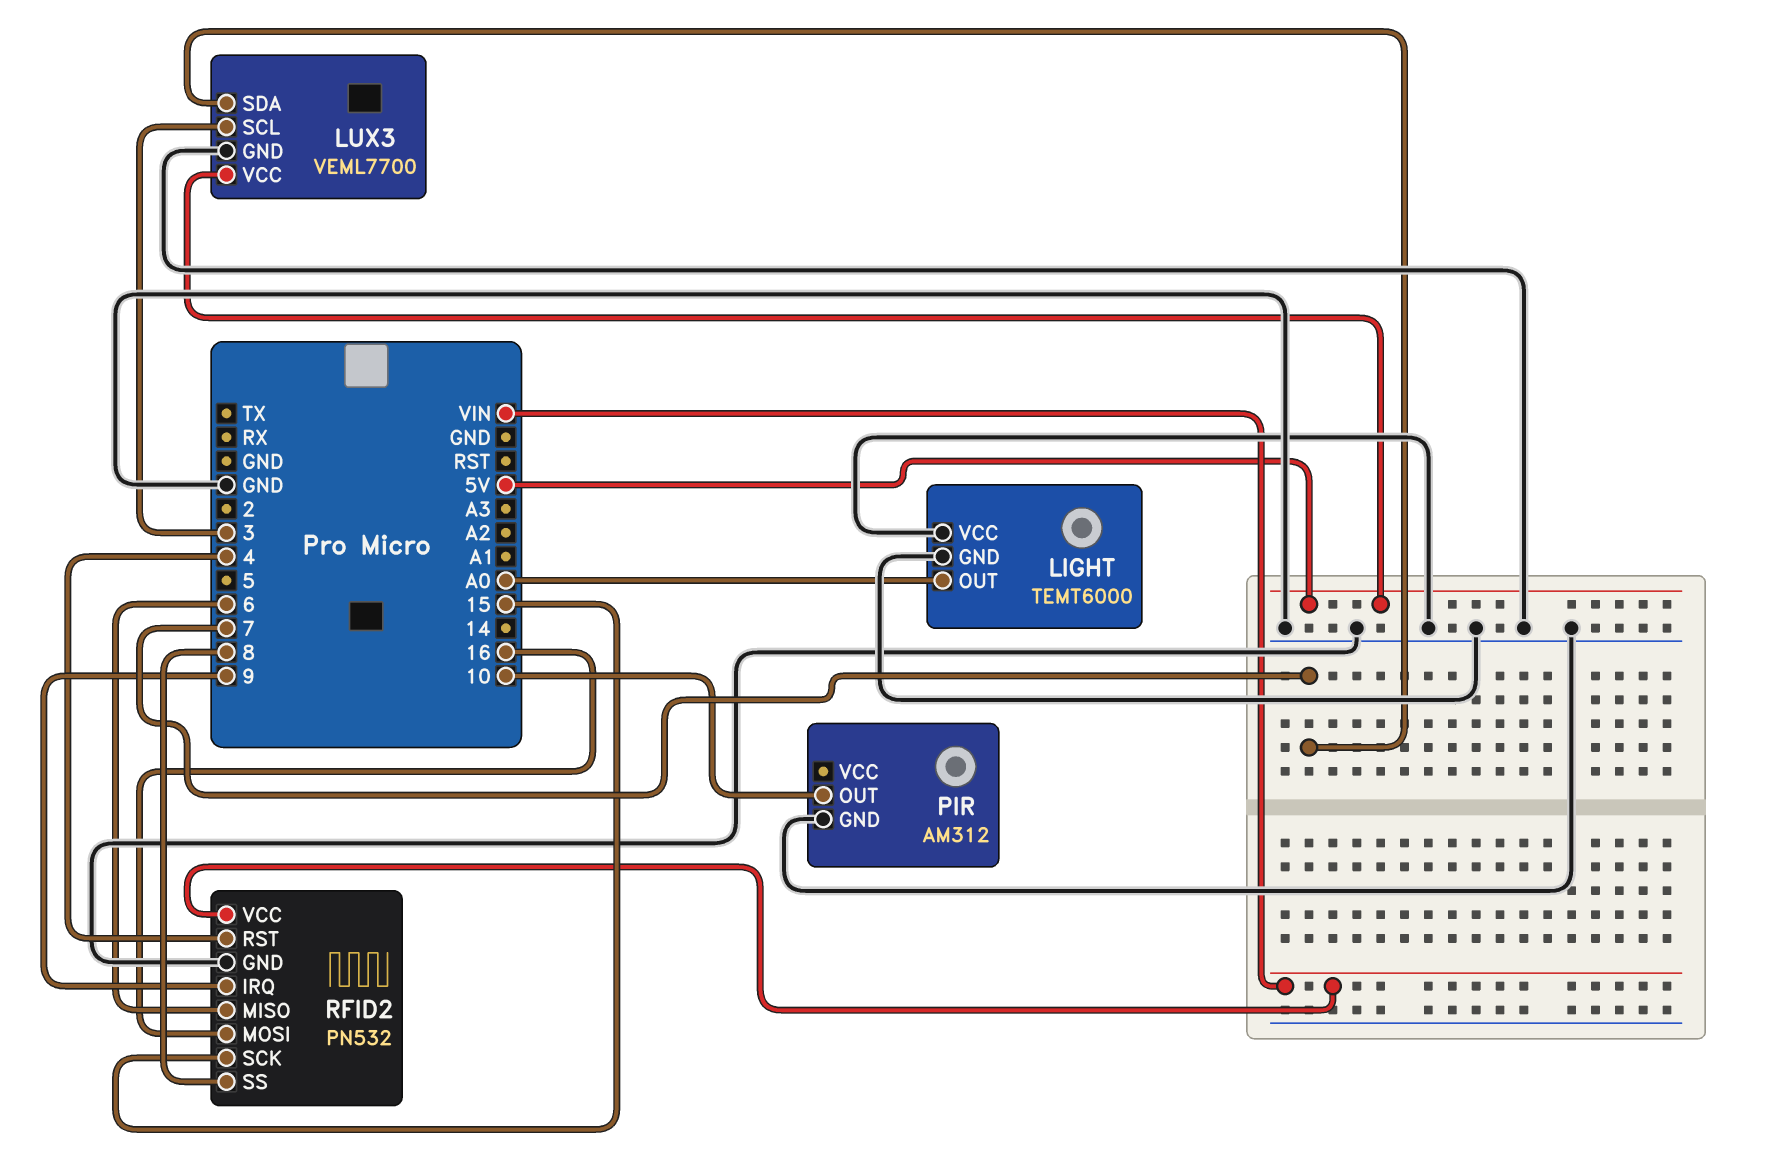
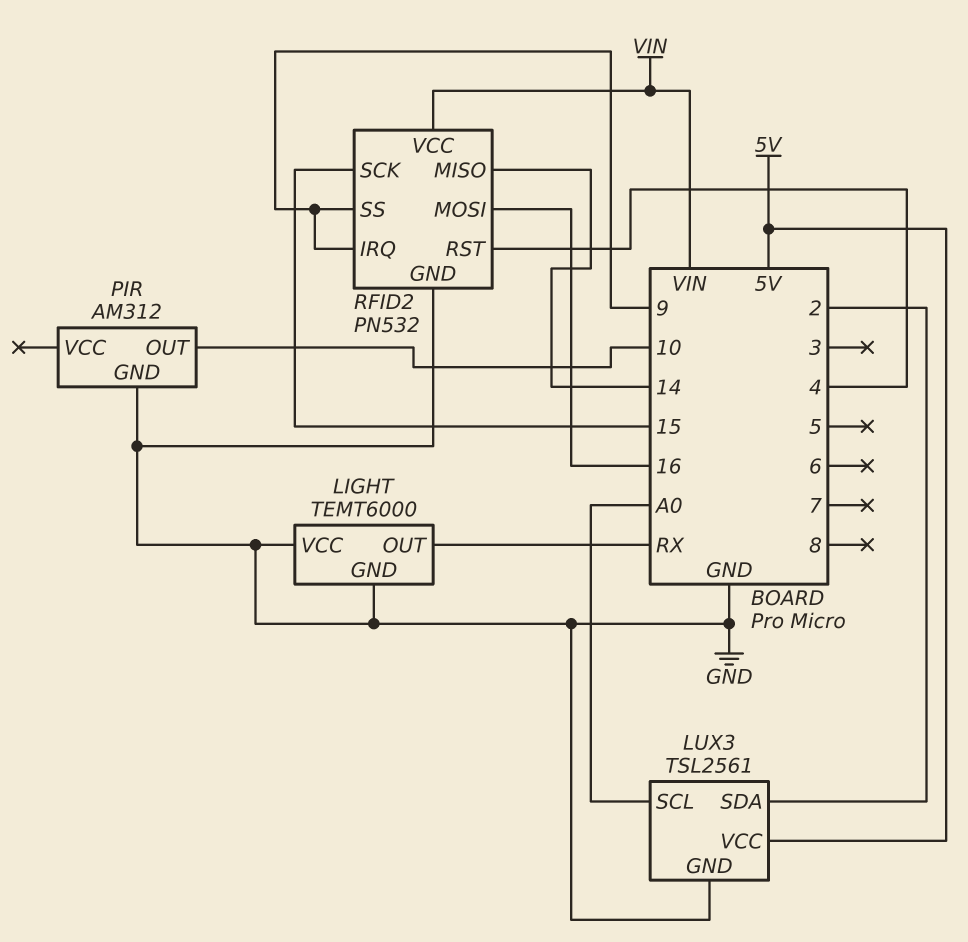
LIGHT pin OUT: A0 -> RX
LUX3: VEML7700 -> TSL2561
LUX3 pin SCL: 3 -> A0
LUX3 pin SDA: 7 -> 2
RFID2 pin MISO: 6 -> 14
RFID2 pin SS: 8 -> 9

